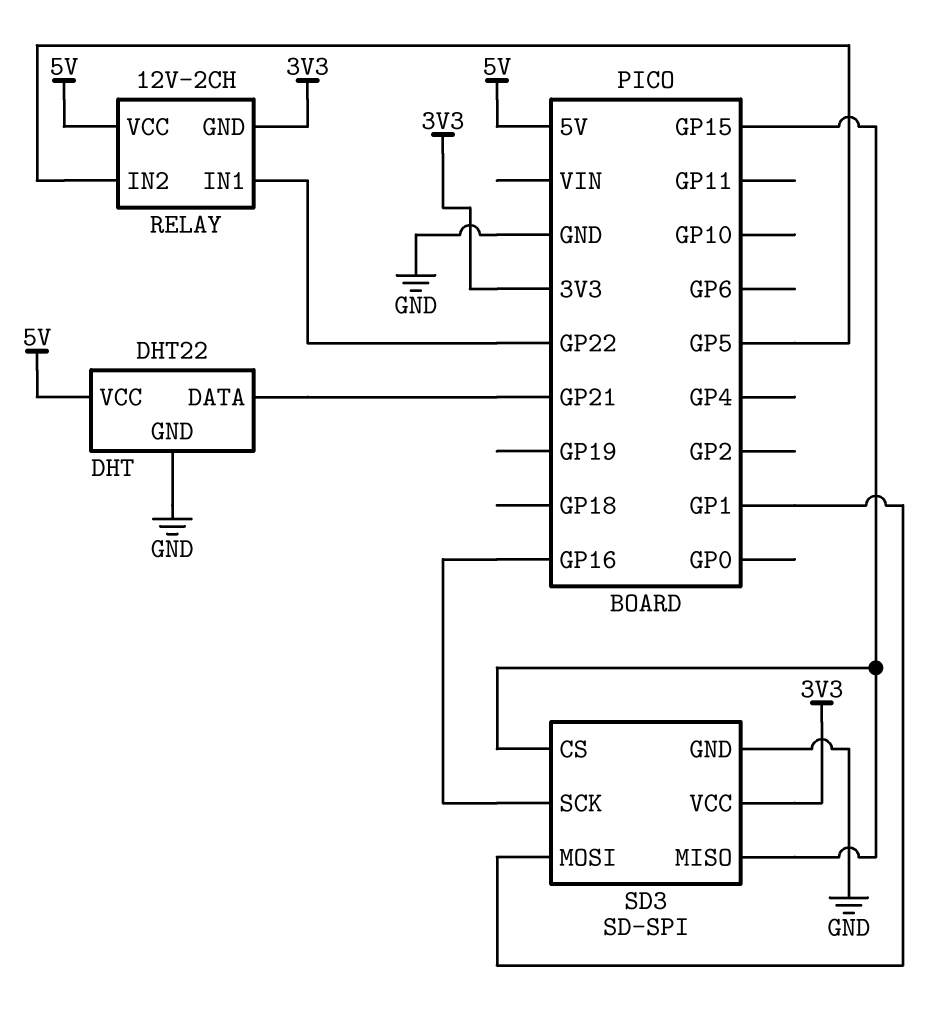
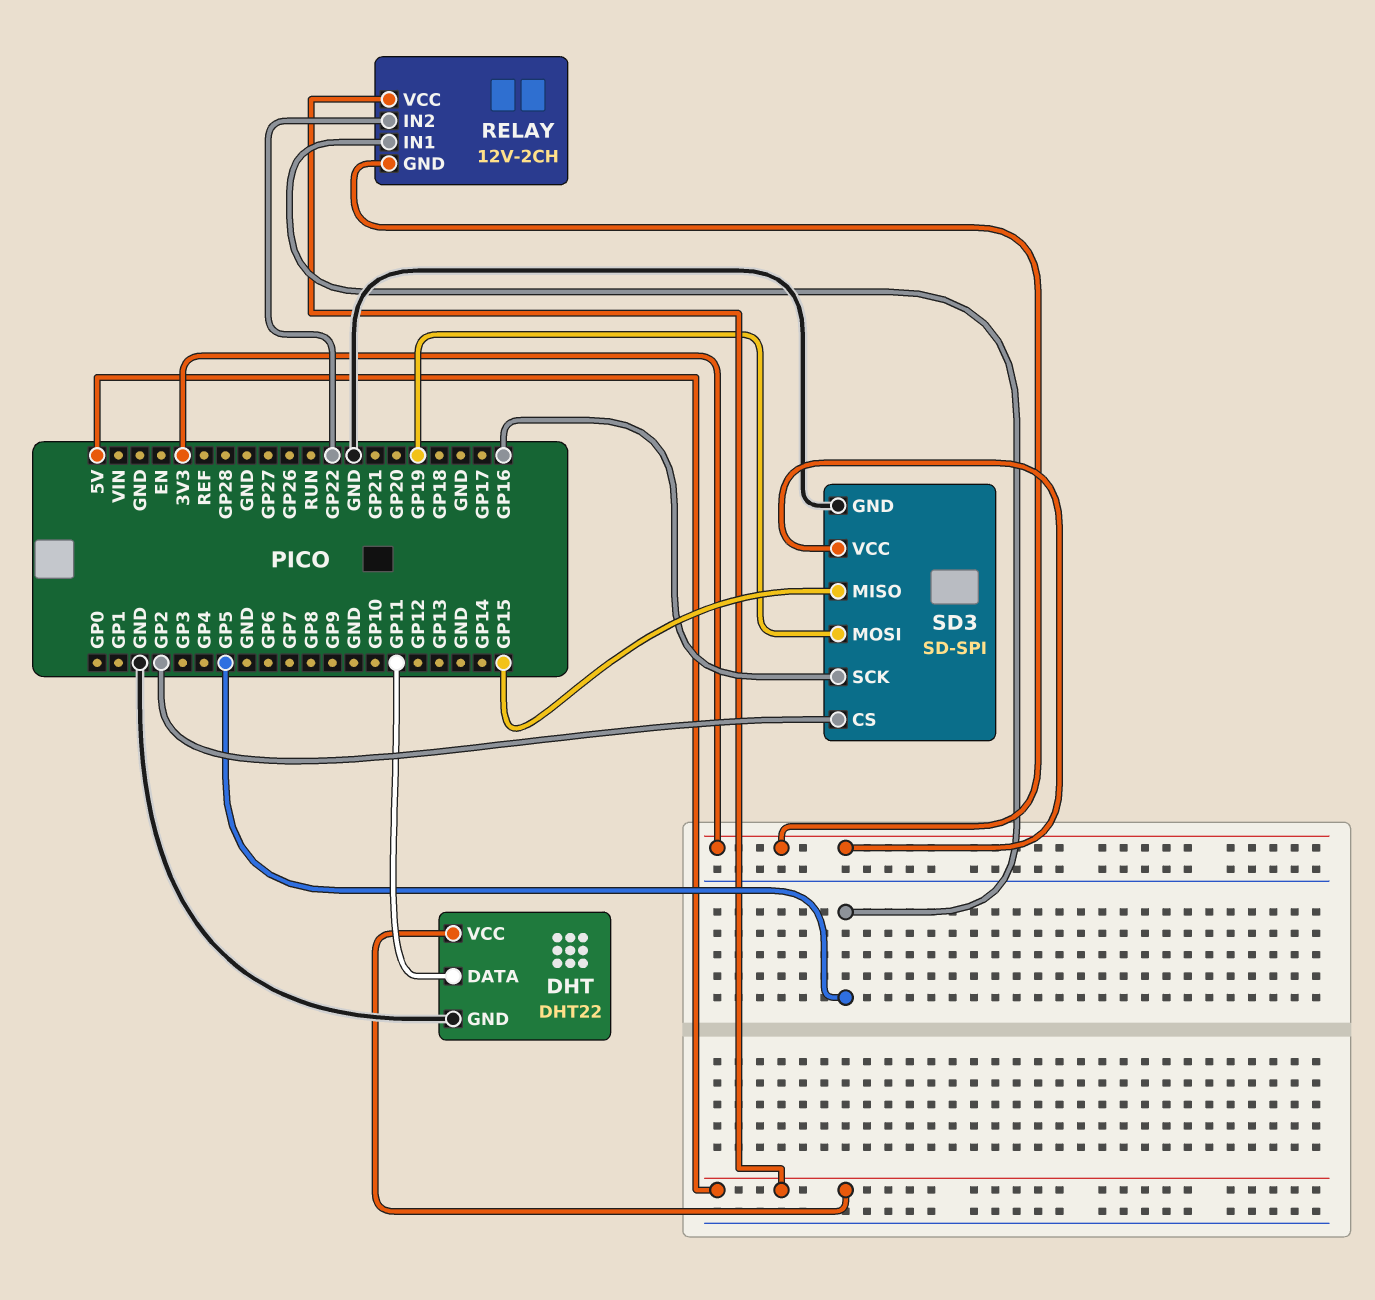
DHT pin DATA: GP21 -> GP11
RELAY pin IN1: GP22 -> GP5
RELAY pin IN2: GP5 -> GP22
SD3 pin CS: GP15 -> GP2
SD3 pin MOSI: GP1 -> GP19

